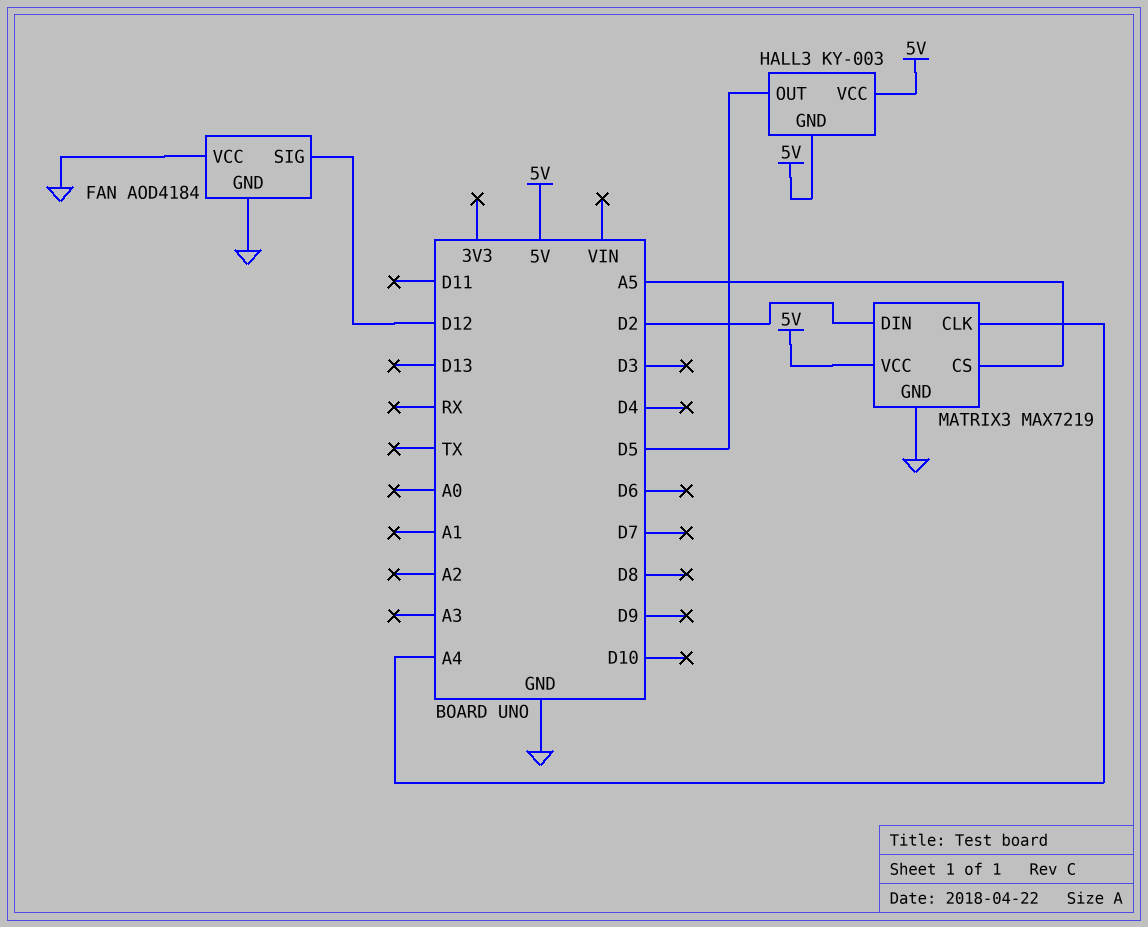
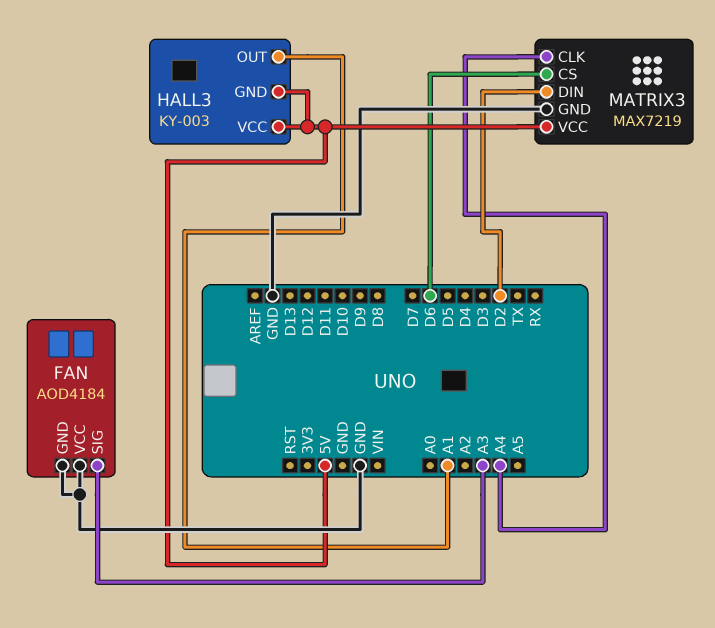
FAN pin SIG: D12 -> A3
HALL3 pin OUT: D5 -> A1
MATRIX3 pin CS: A5 -> D6

